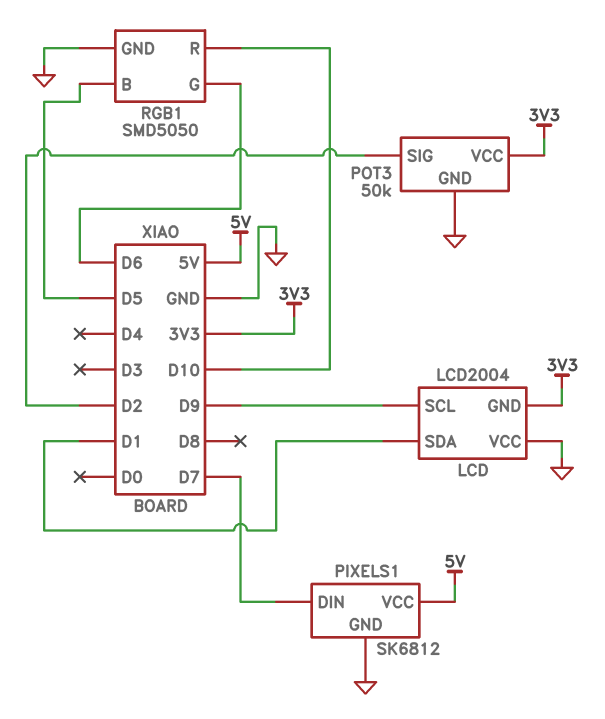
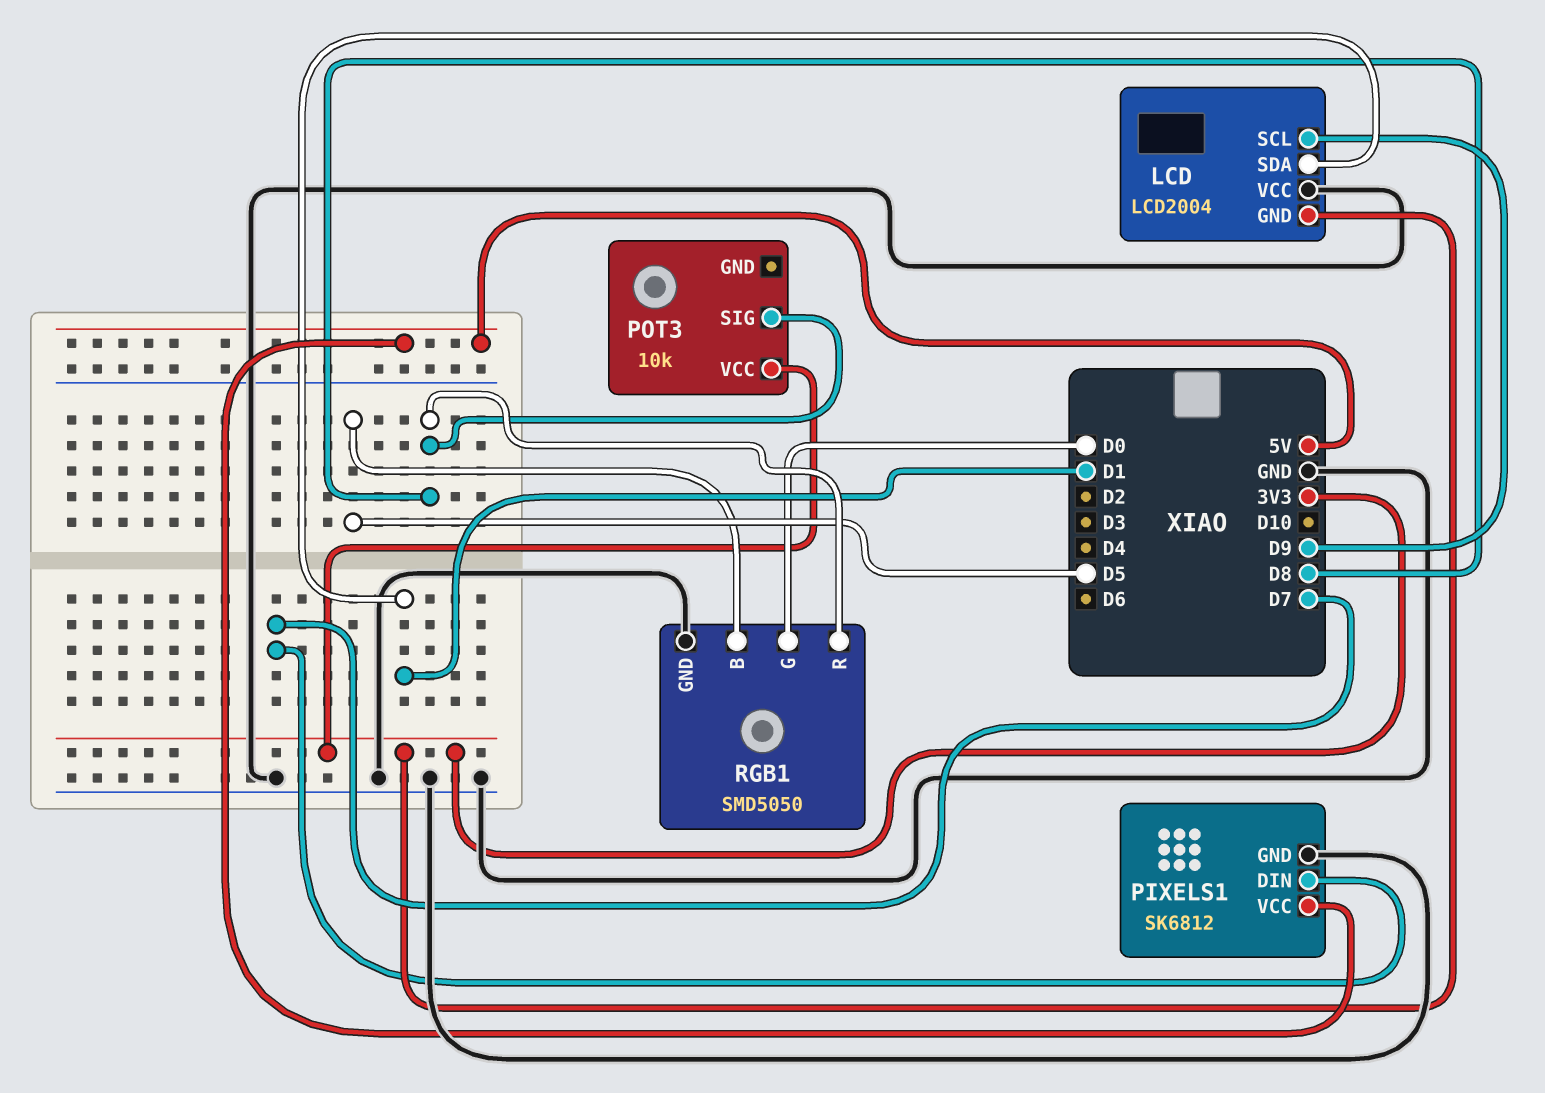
POT3: 50k -> 10k
POT3 pin GND: GND -> none
POT3 pin SIG: D2 -> D8
RGB1 pin G: D6 -> D0
RGB1 pin R: D10 -> D8

